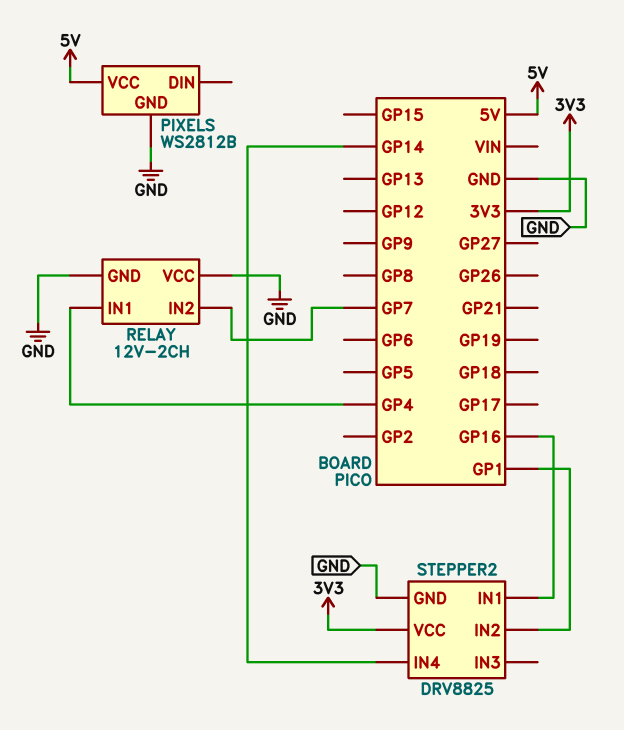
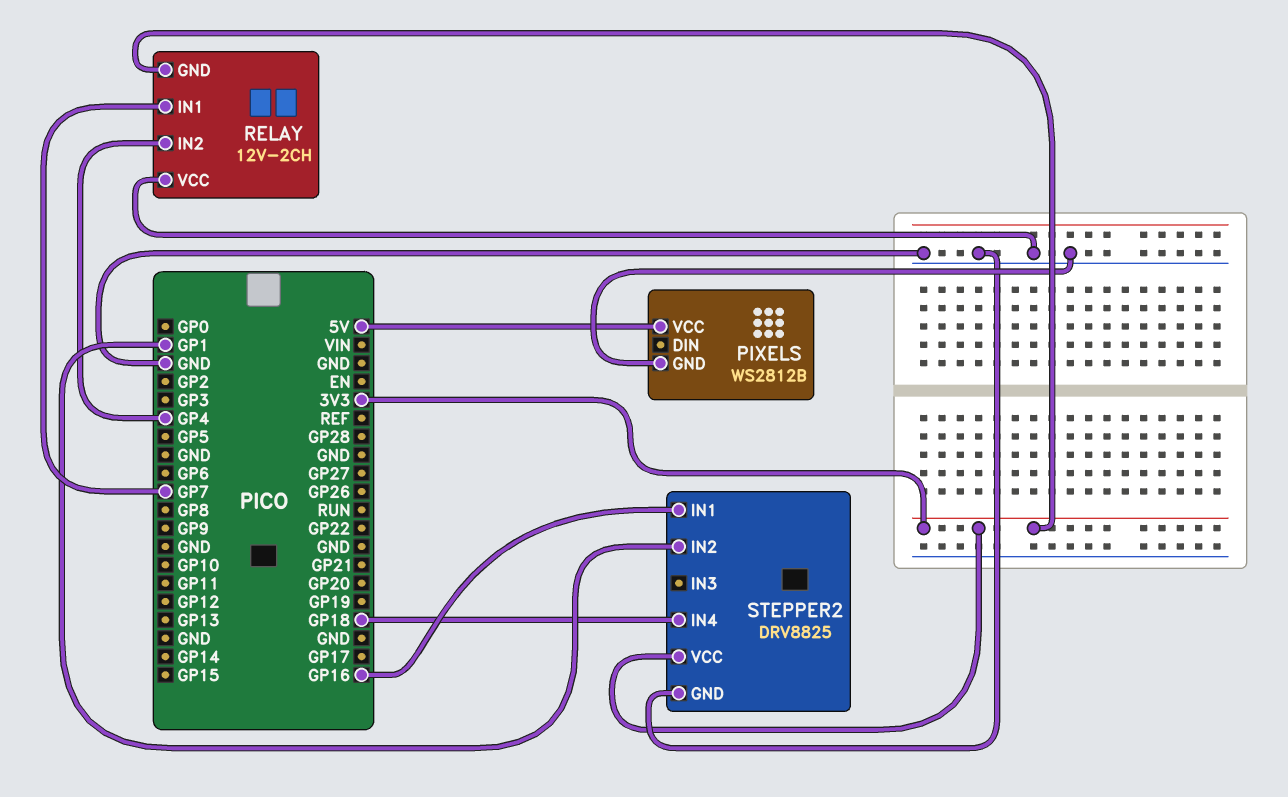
RELAY pin GND: GND -> 3V3
RELAY pin IN1: GP4 -> GP7
RELAY pin IN2: GP7 -> GP4
STEPPER2 pin IN4: GP14 -> GP18

